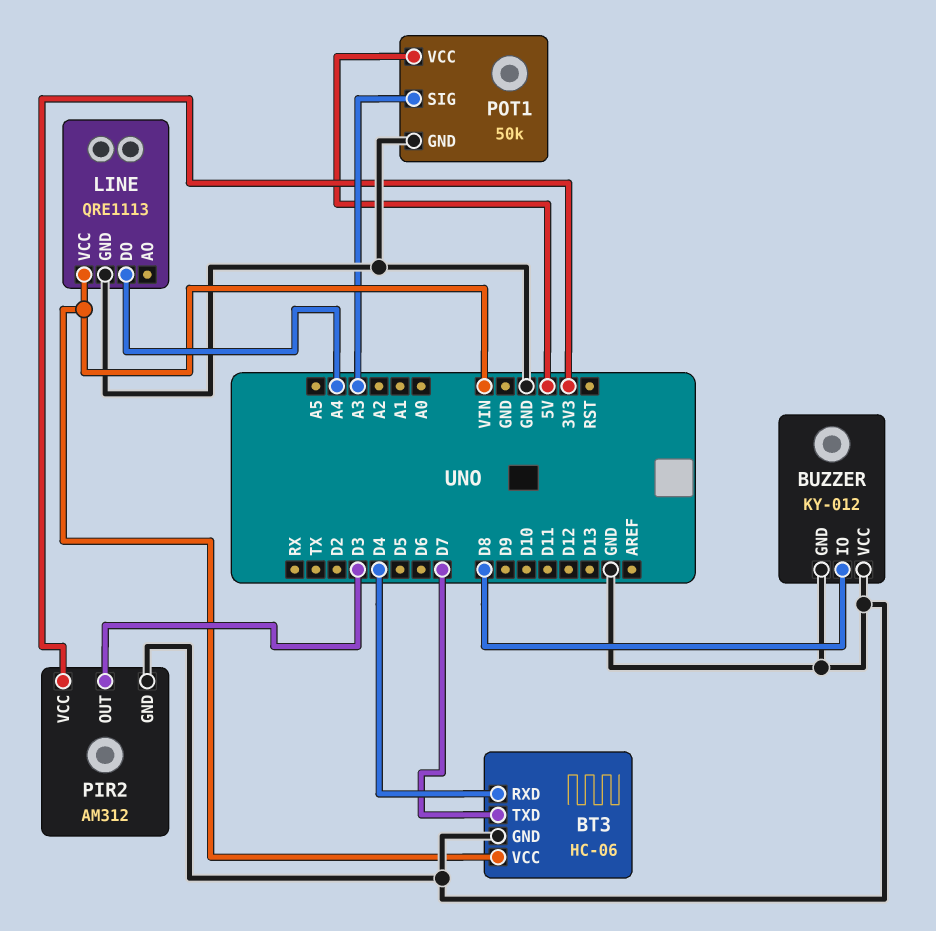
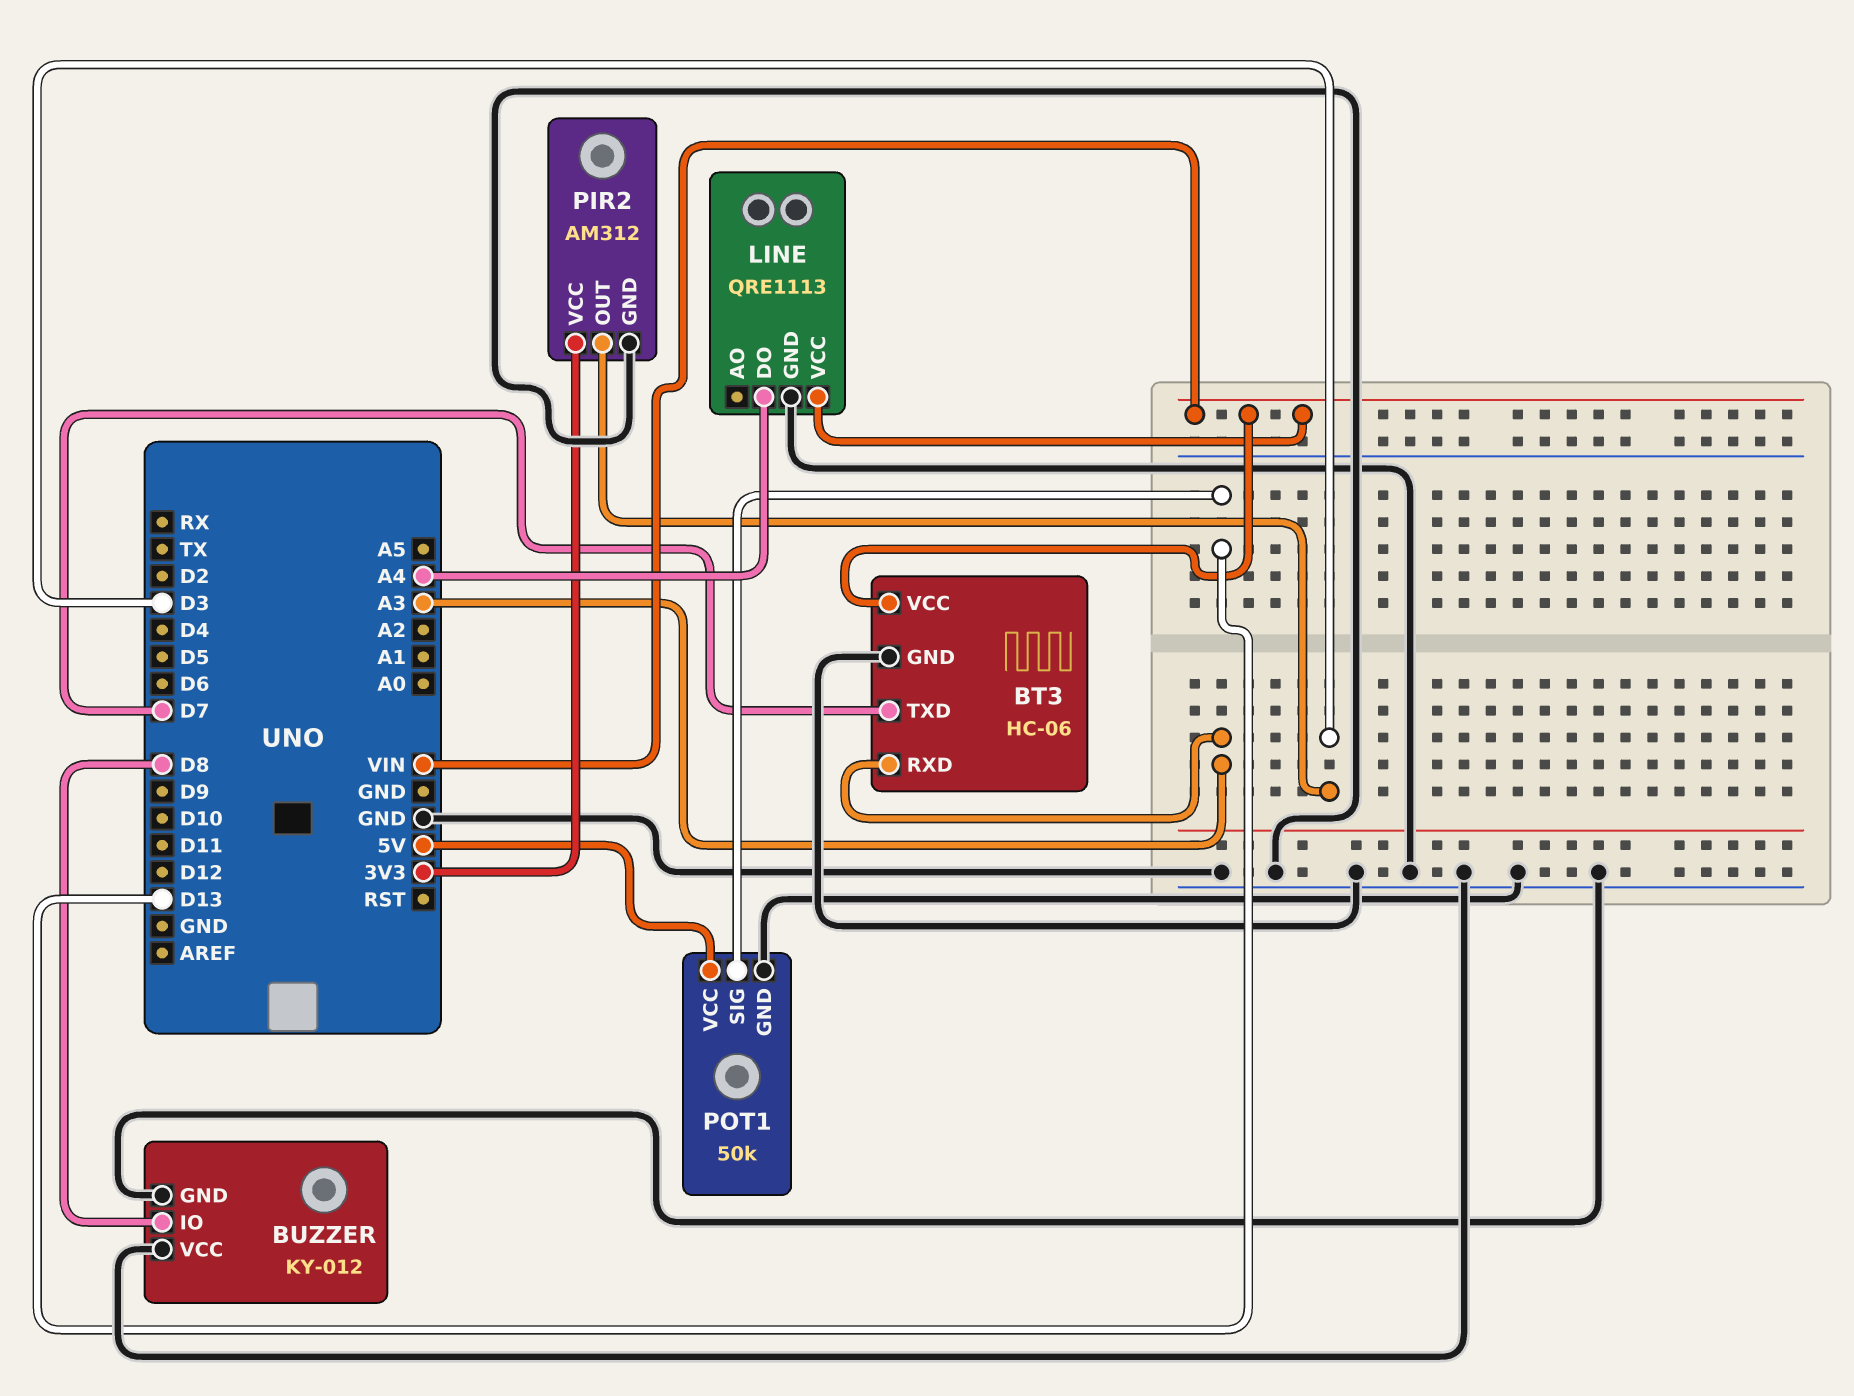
BT3 pin RXD: D4 -> A3
POT1 pin SIG: A3 -> D13

